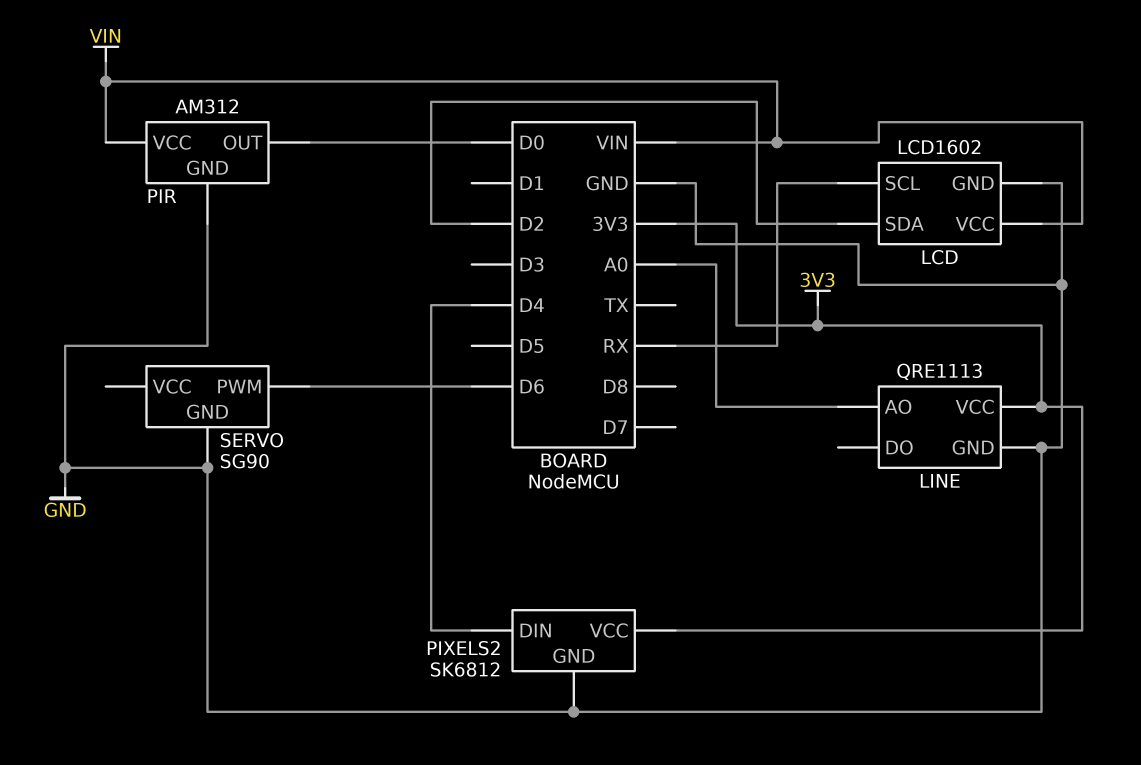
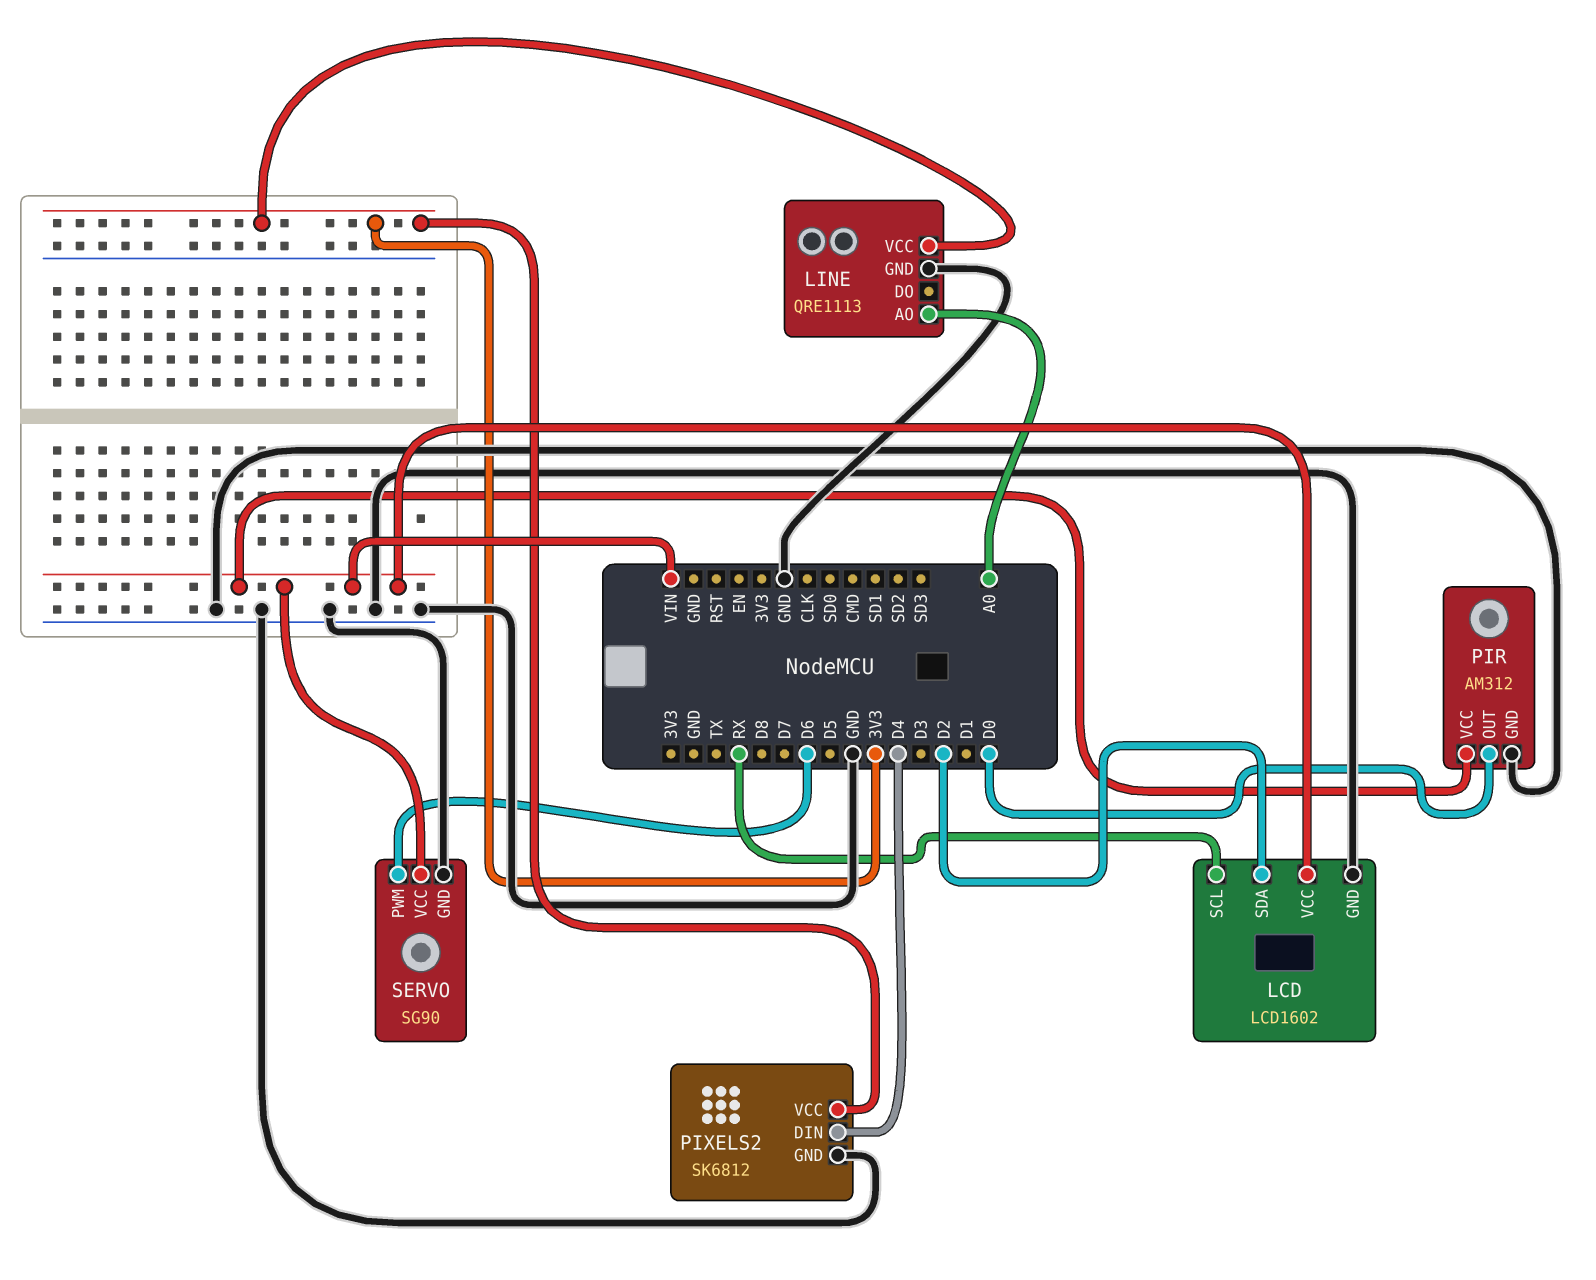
SERVO pin VCC: none -> VIN

